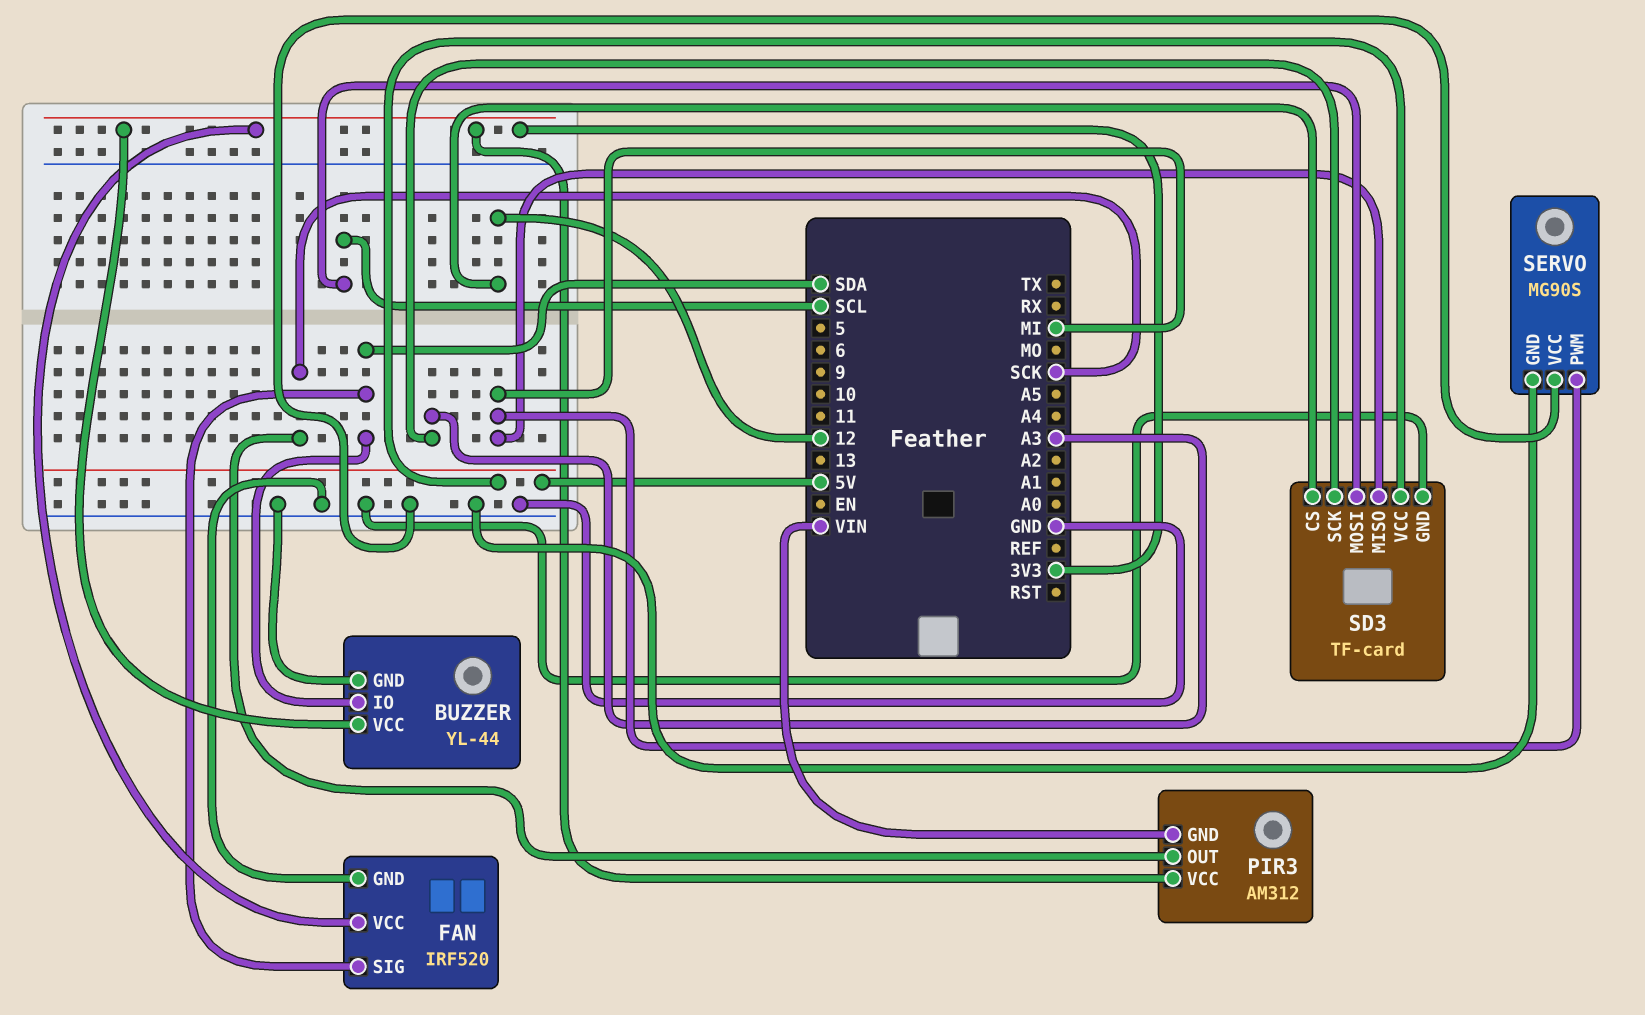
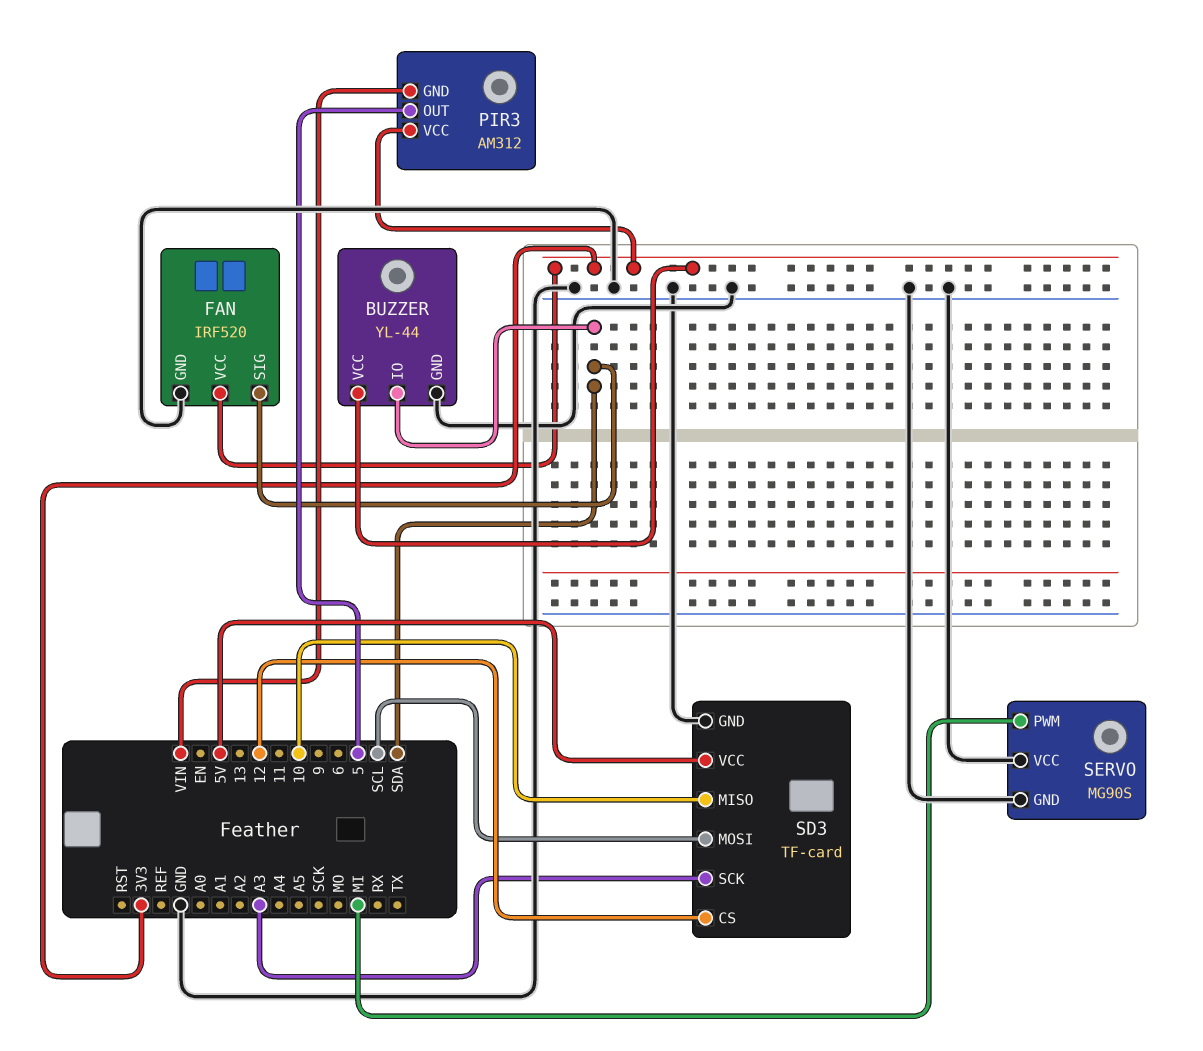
PIR3 pin OUT: SCK -> 5
SD3 pin MISO: MI -> 10

